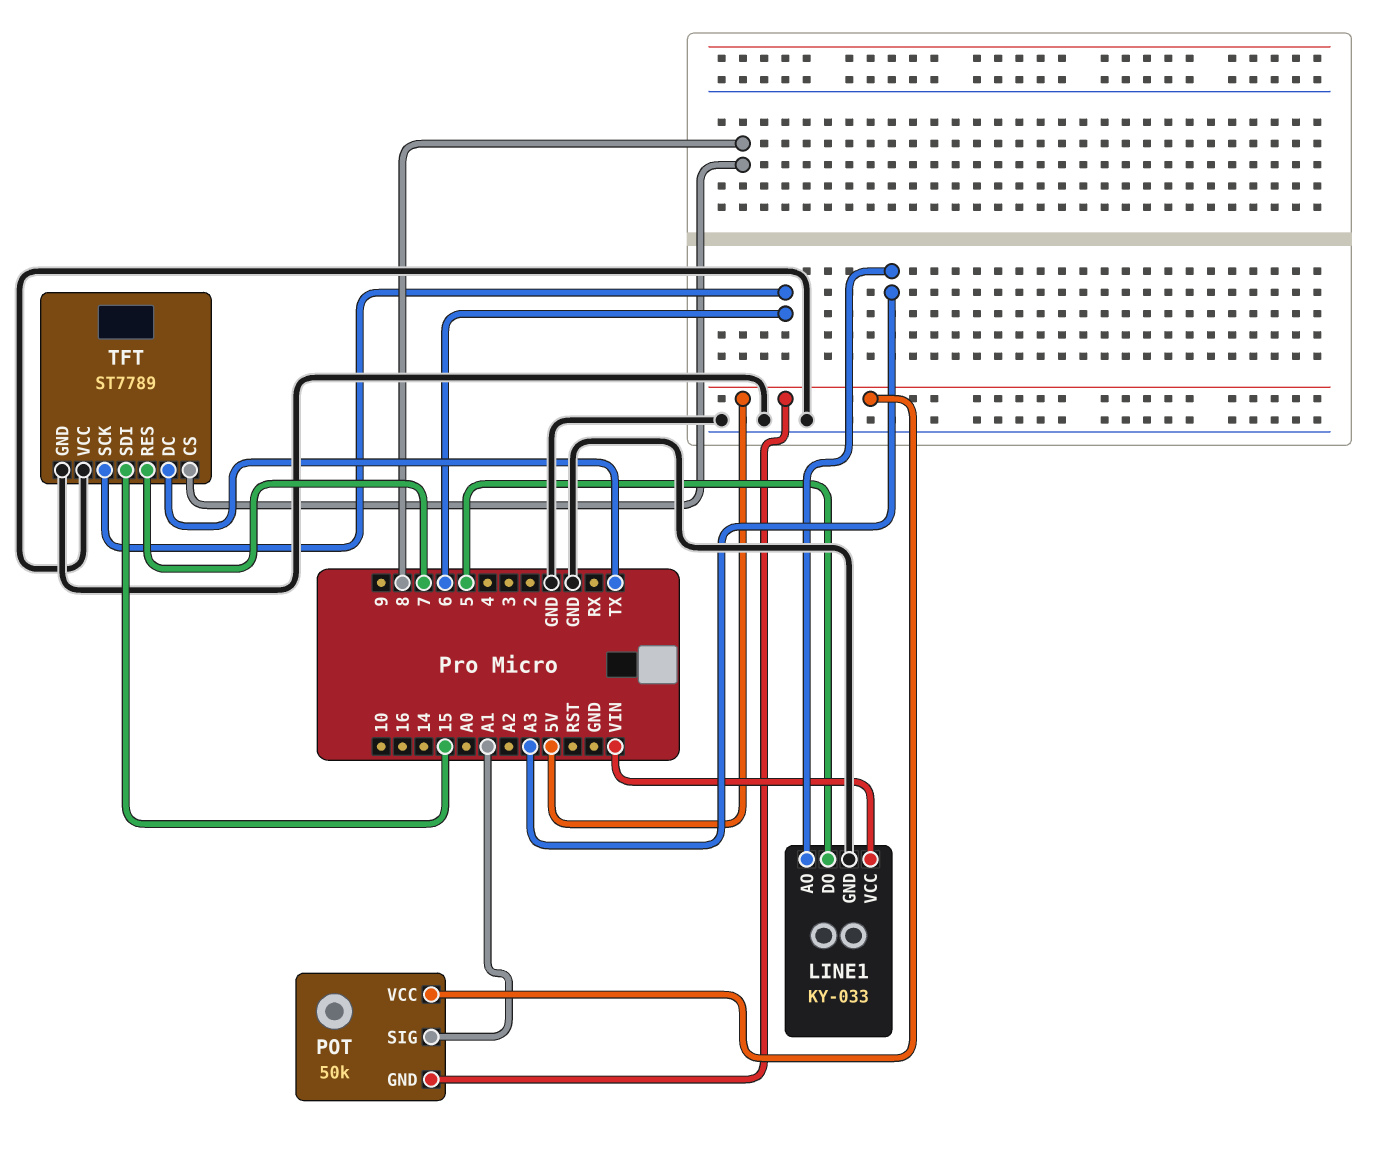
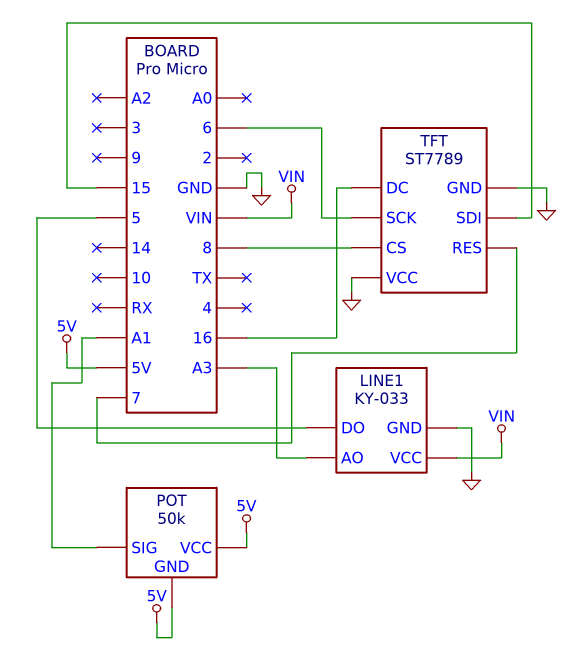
TFT pin DC: TX -> 16

